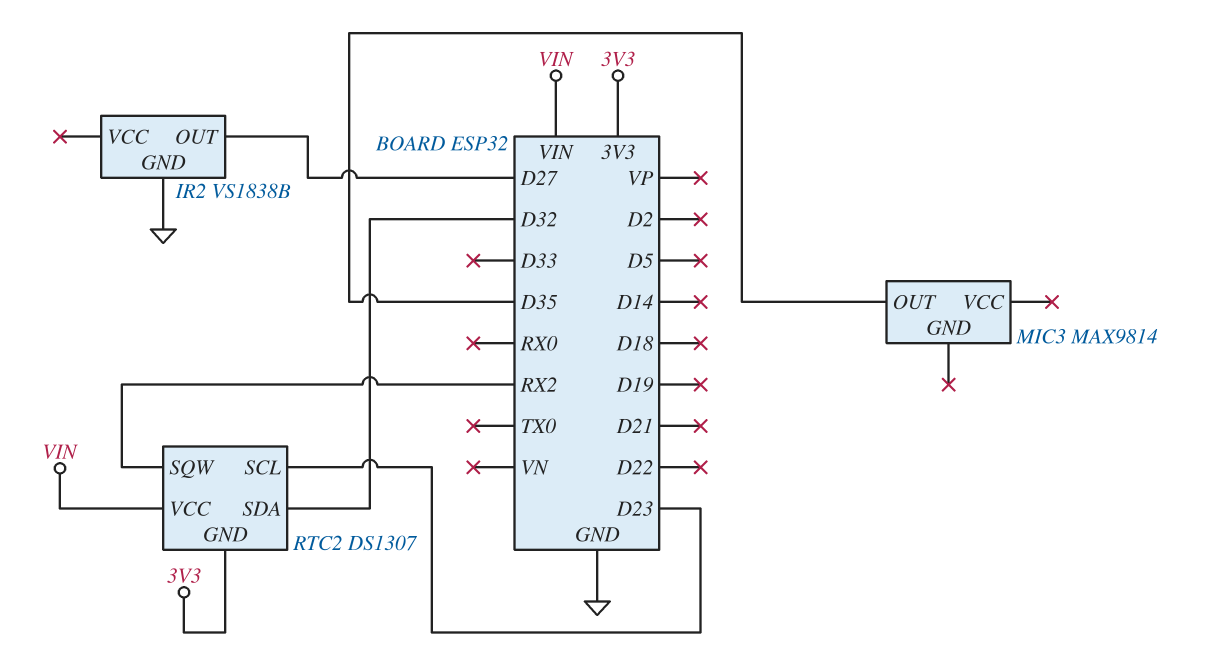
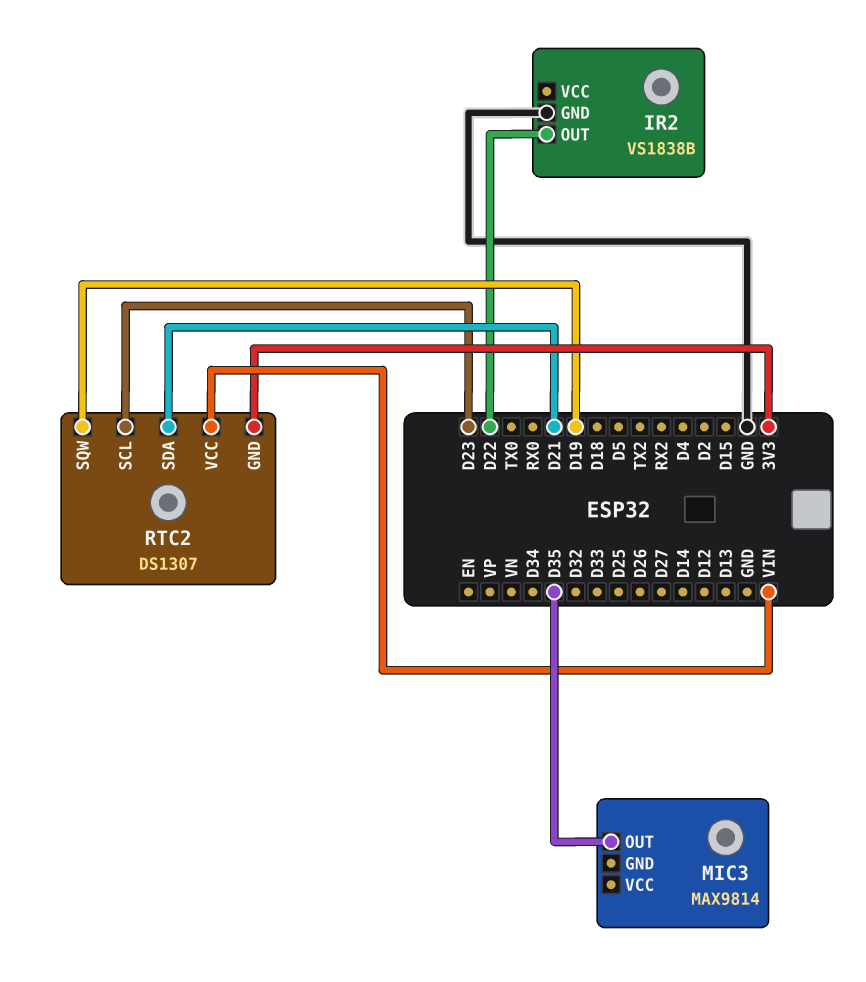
IR2 pin OUT: D27 -> D22
RTC2 pin SDA: D32 -> D21
RTC2 pin SQW: RX2 -> D19

